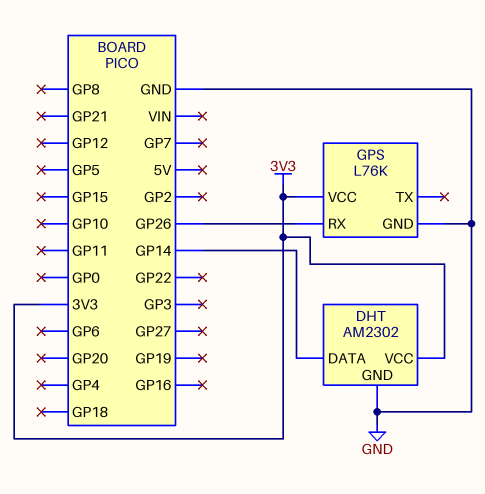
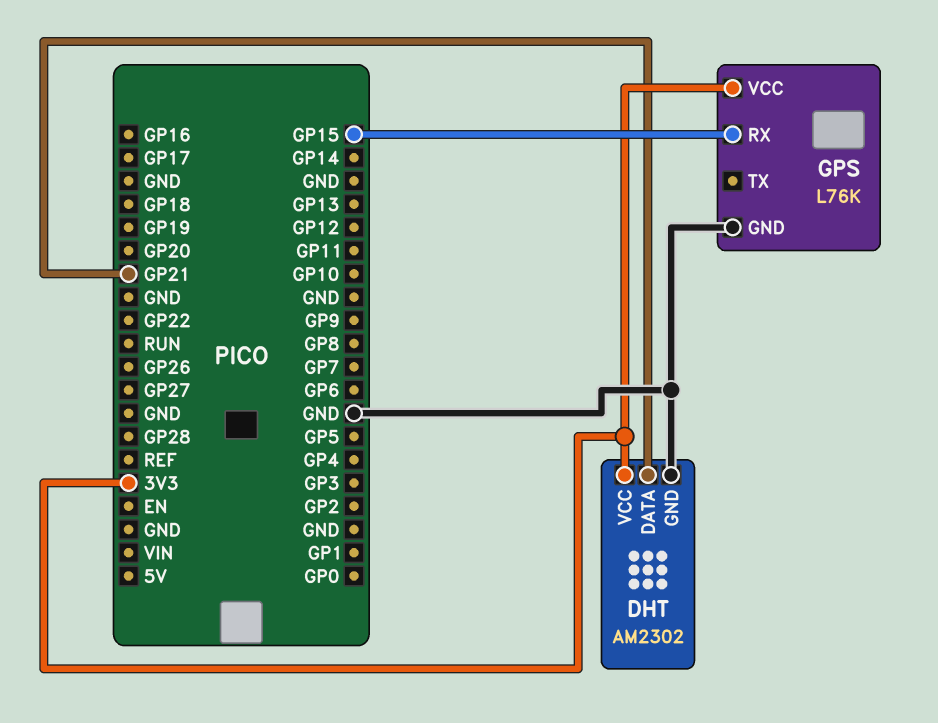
DHT pin DATA: GP14 -> GP21
GPS pin RX: GP26 -> GP15

